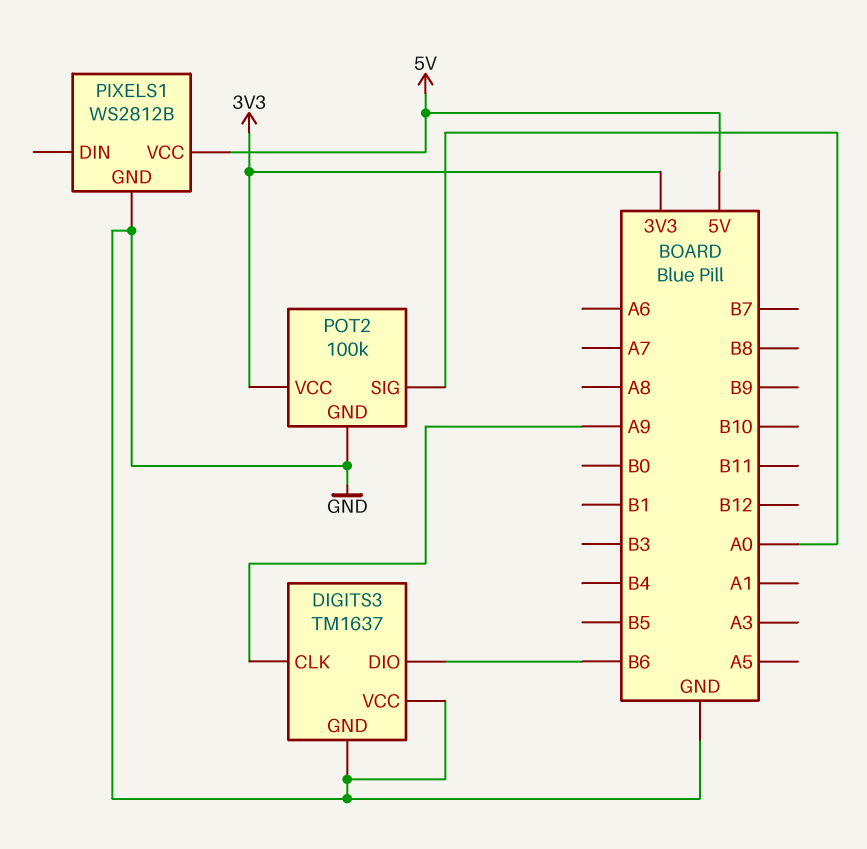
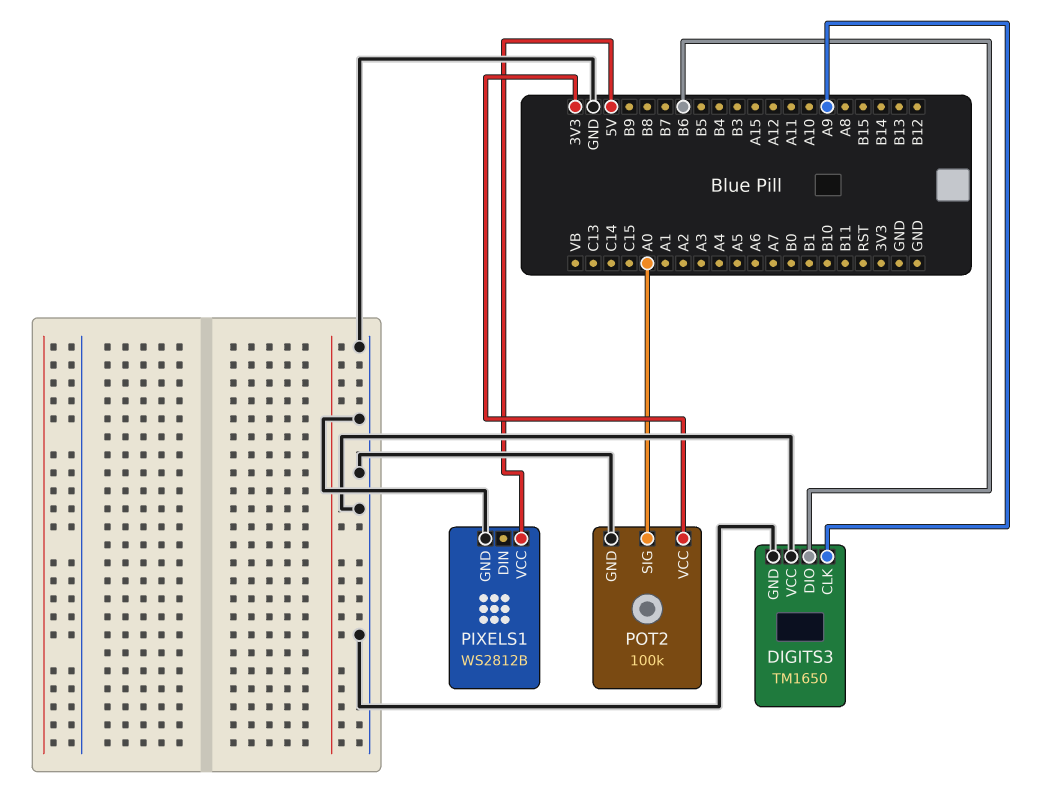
DIGITS3: TM1637 -> TM1650

